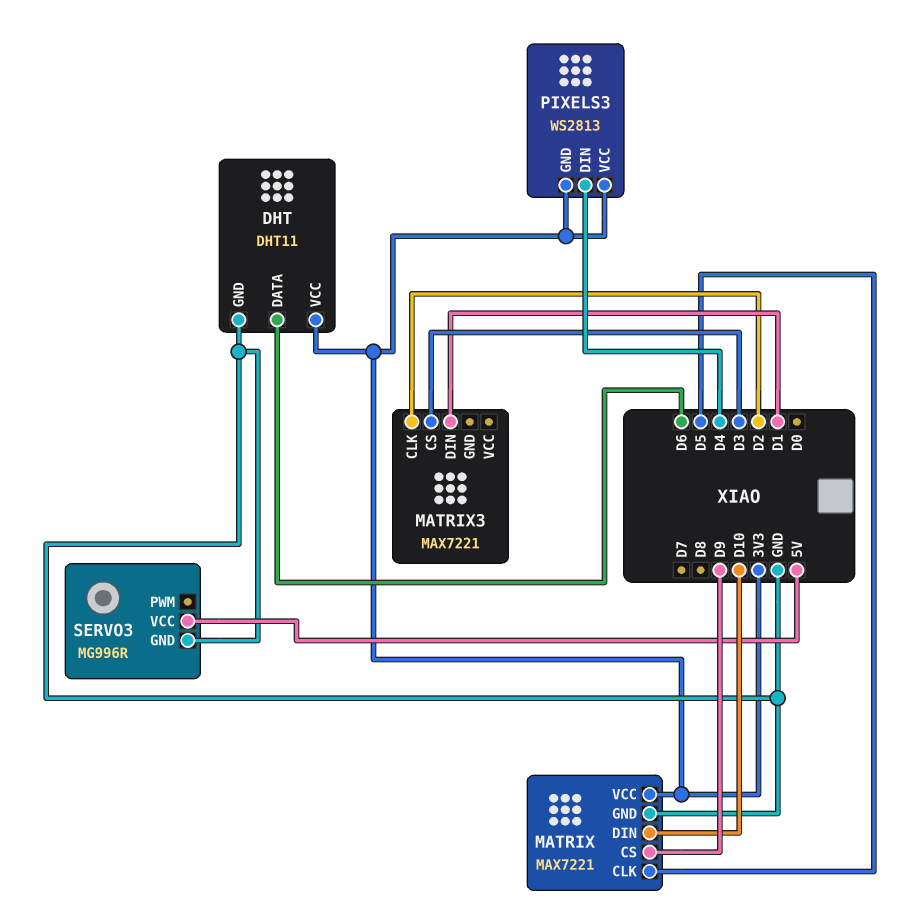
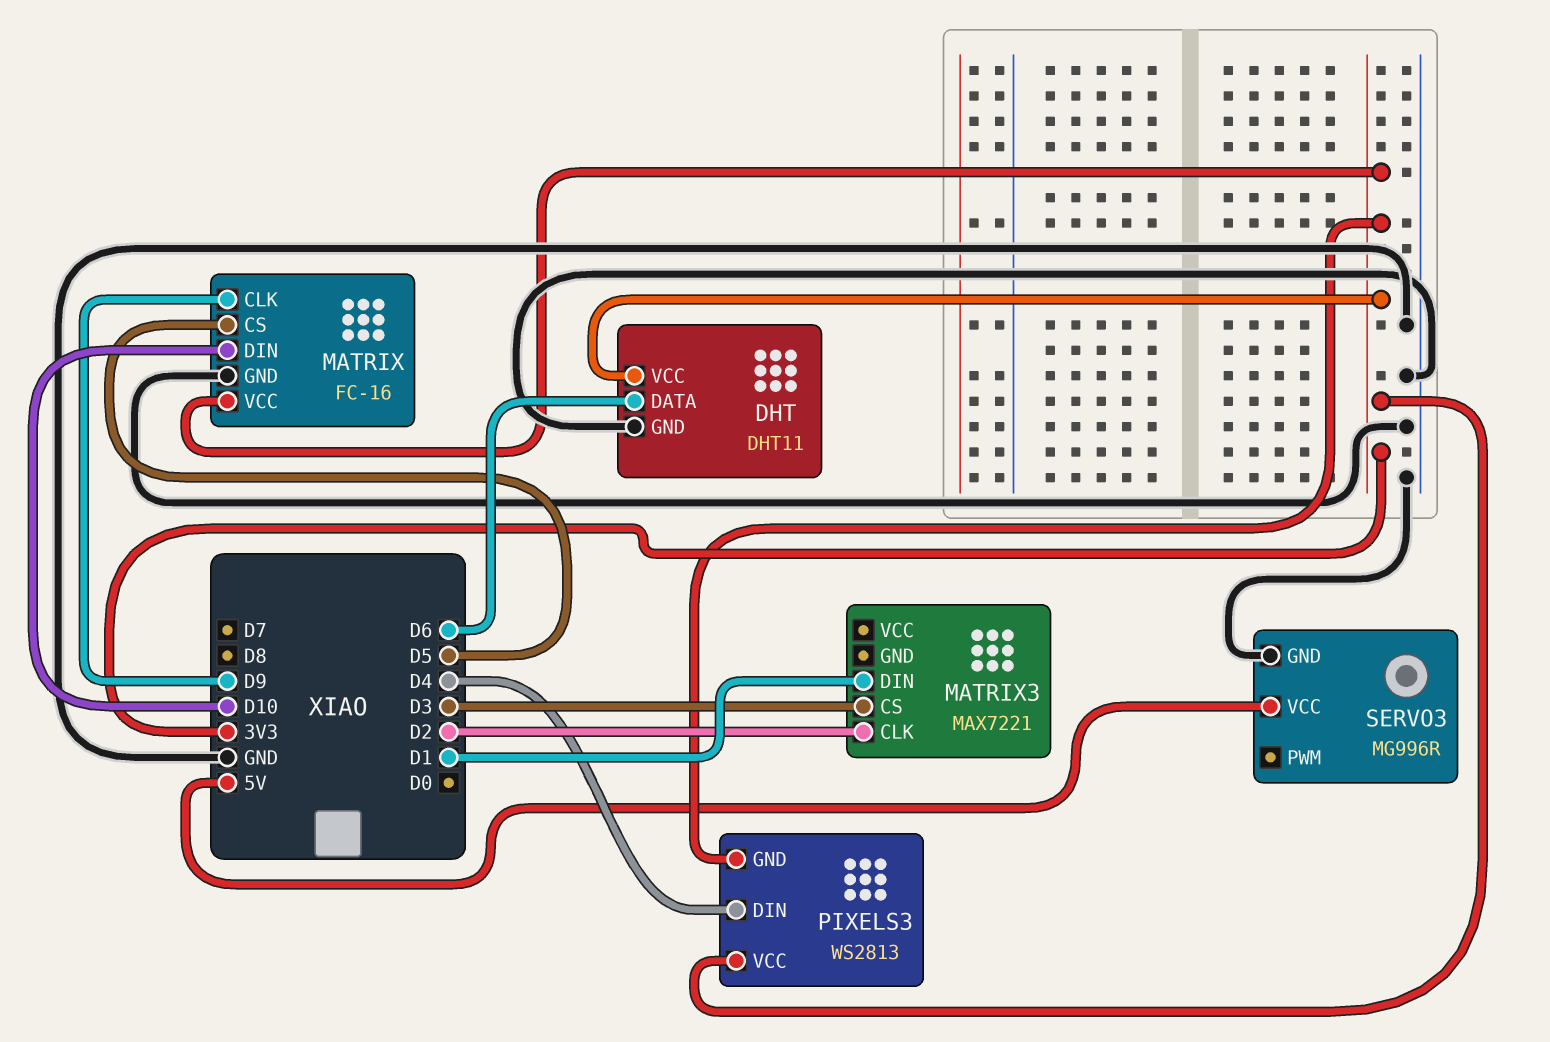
MATRIX: MAX7221 -> FC-16
MATRIX pin CLK: D5 -> D9
MATRIX pin CS: D9 -> D5

